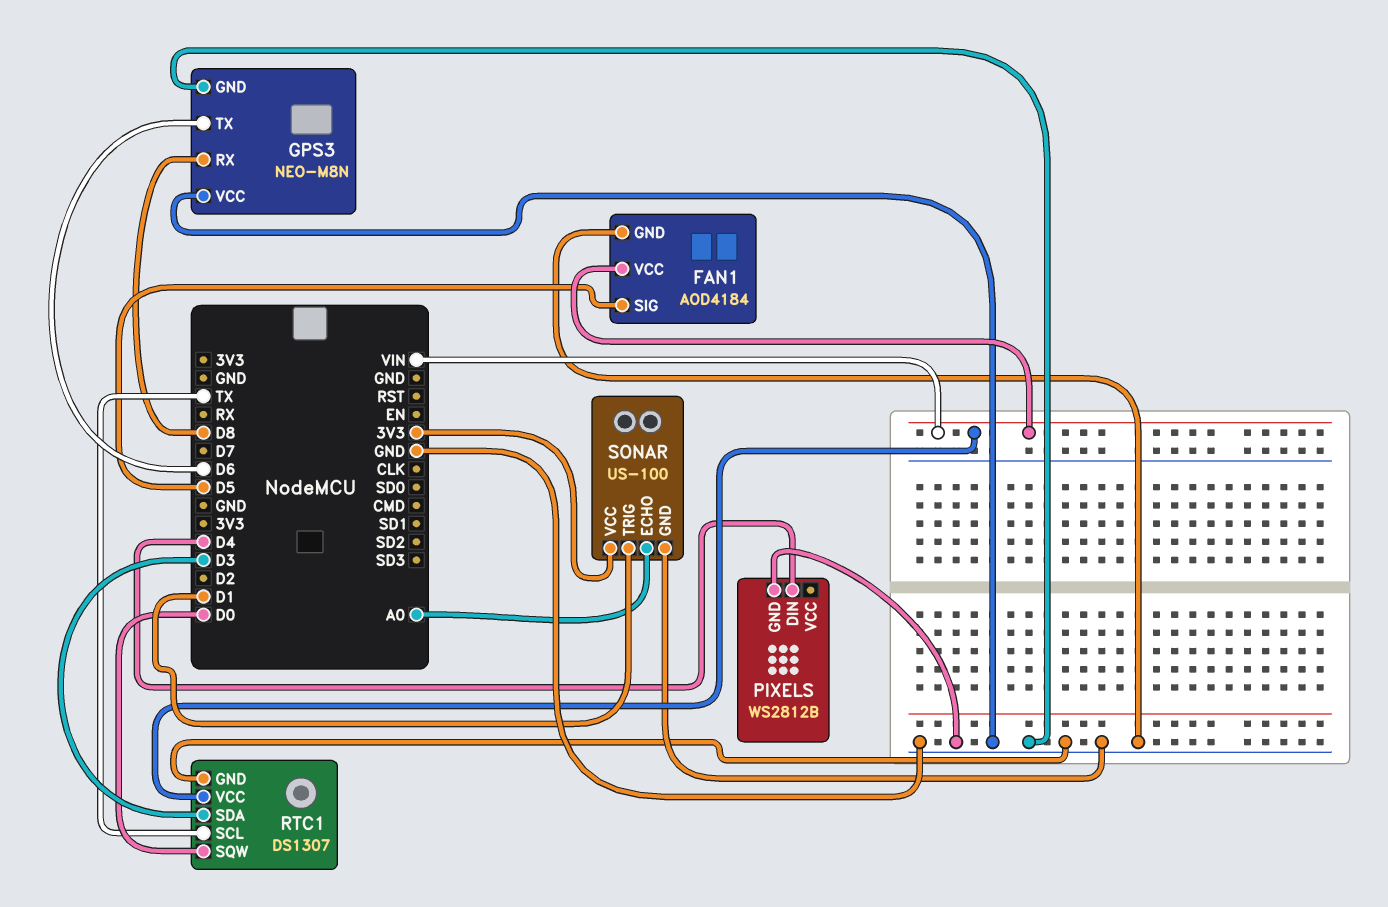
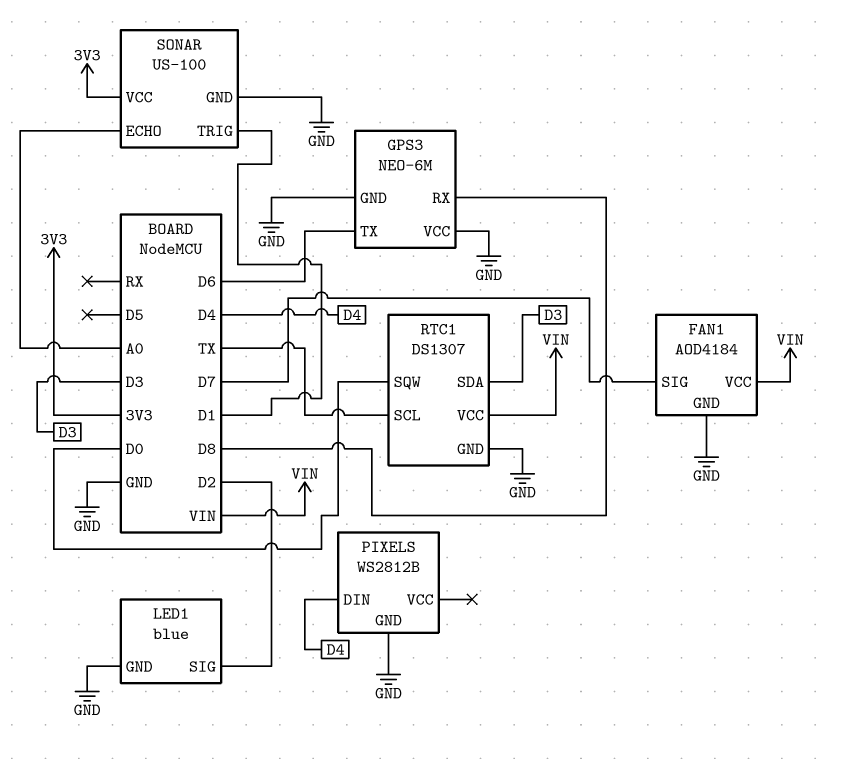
FAN1 pin SIG: D5 -> D7
GPS3: NEO-M8N -> NEO-6M
LED1: none -> blue
LED1 pin GND: none -> GND
LED1 pin SIG: none -> D2

